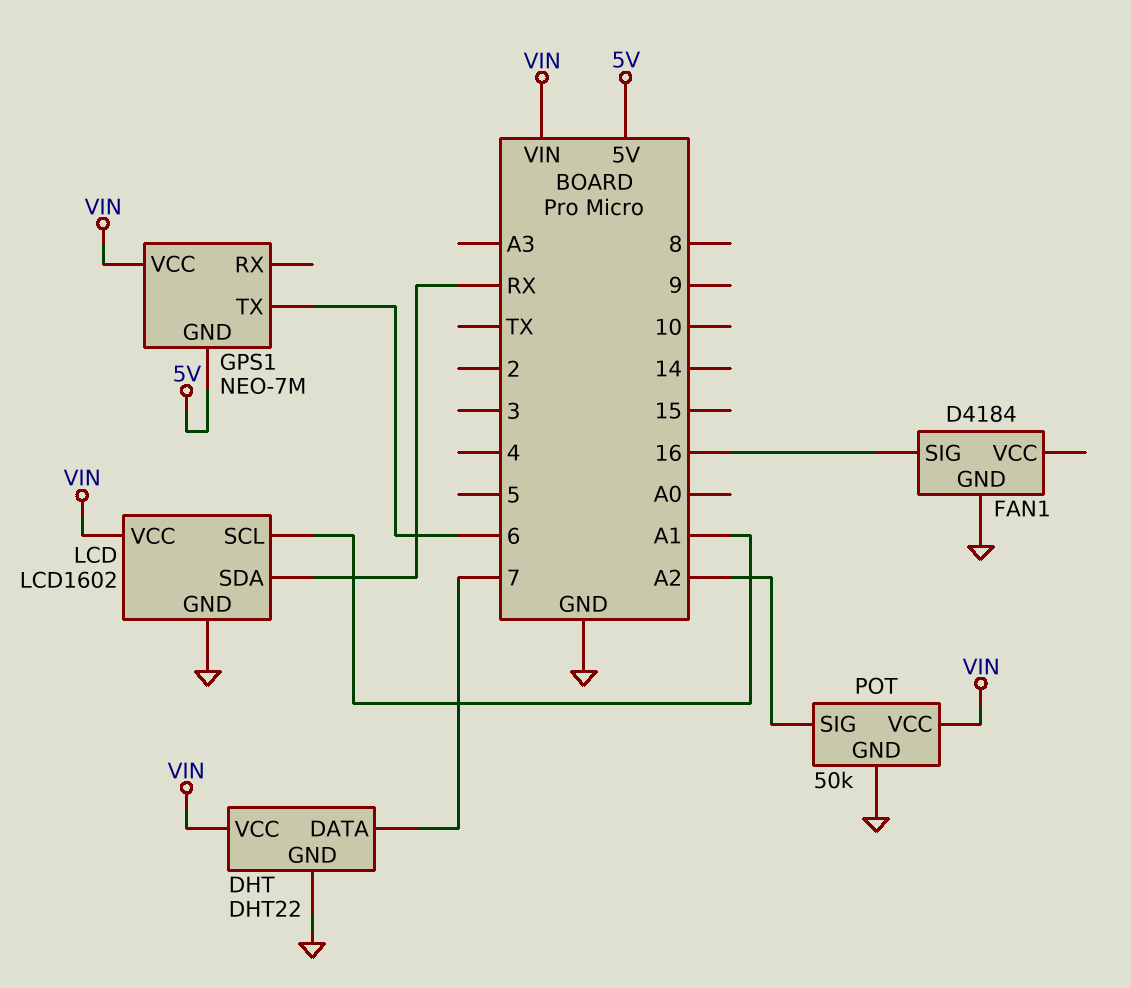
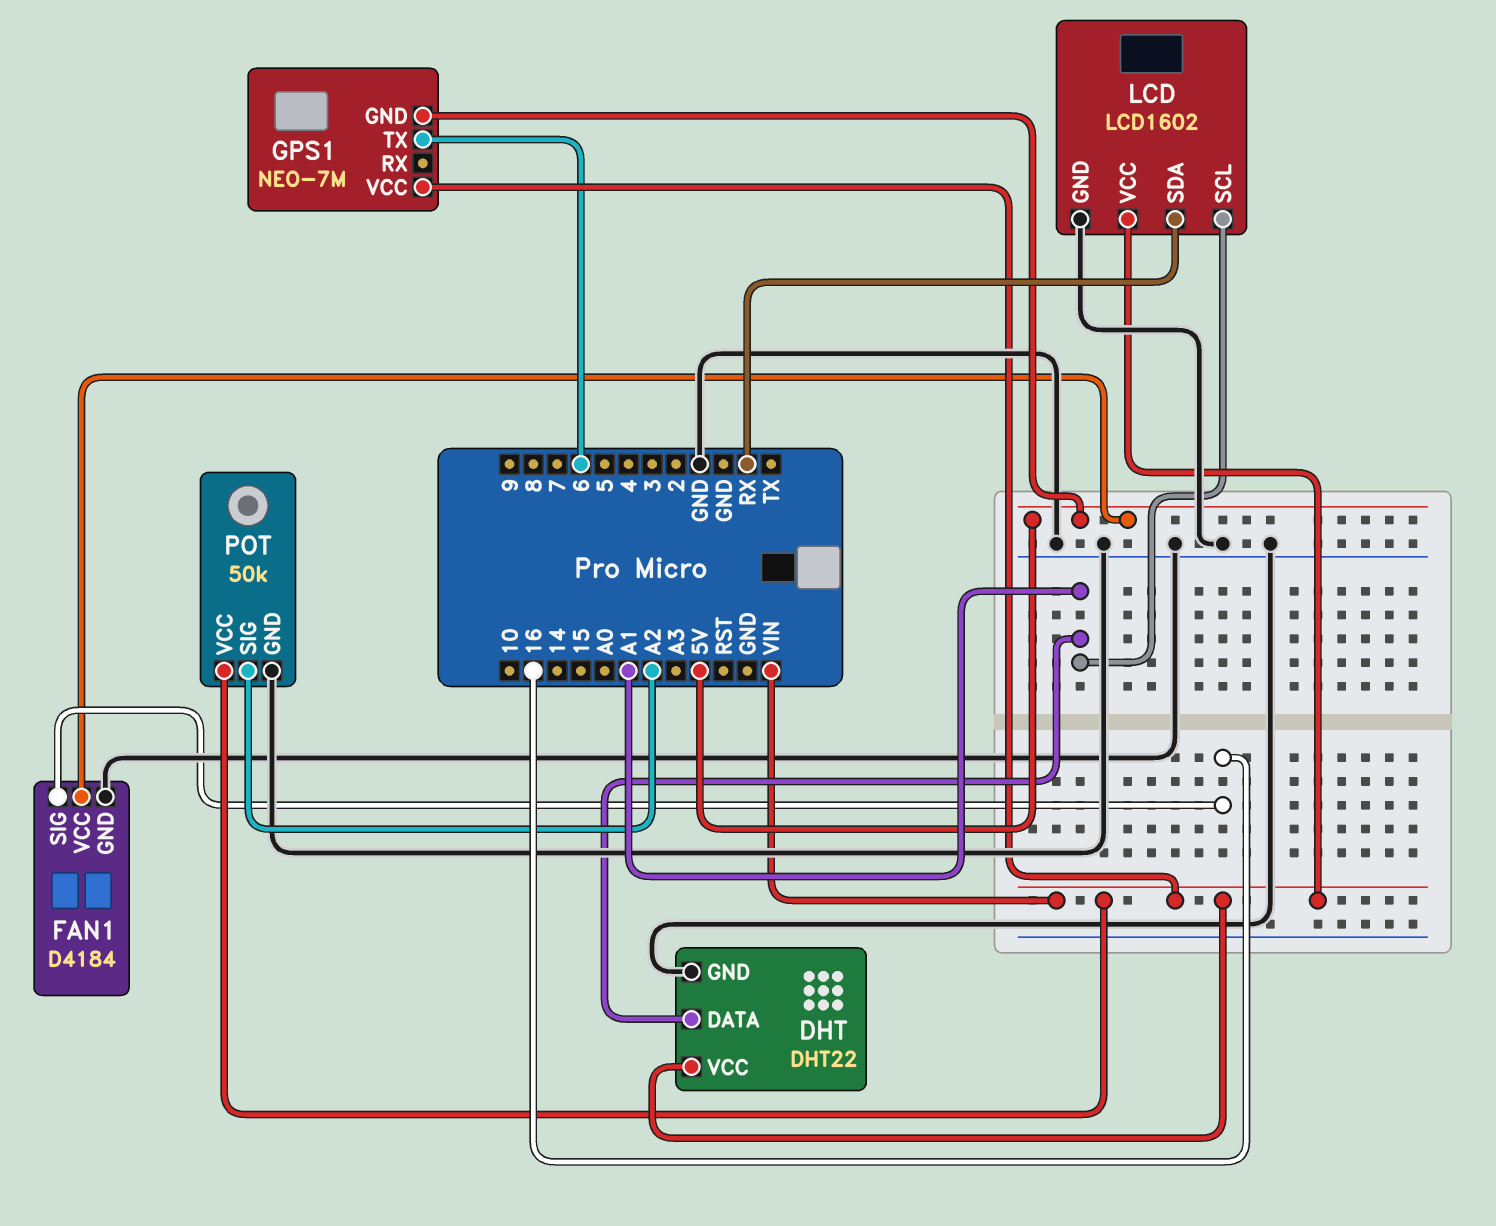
DHT pin DATA: 7 -> A1
FAN1 pin VCC: none -> 5V

